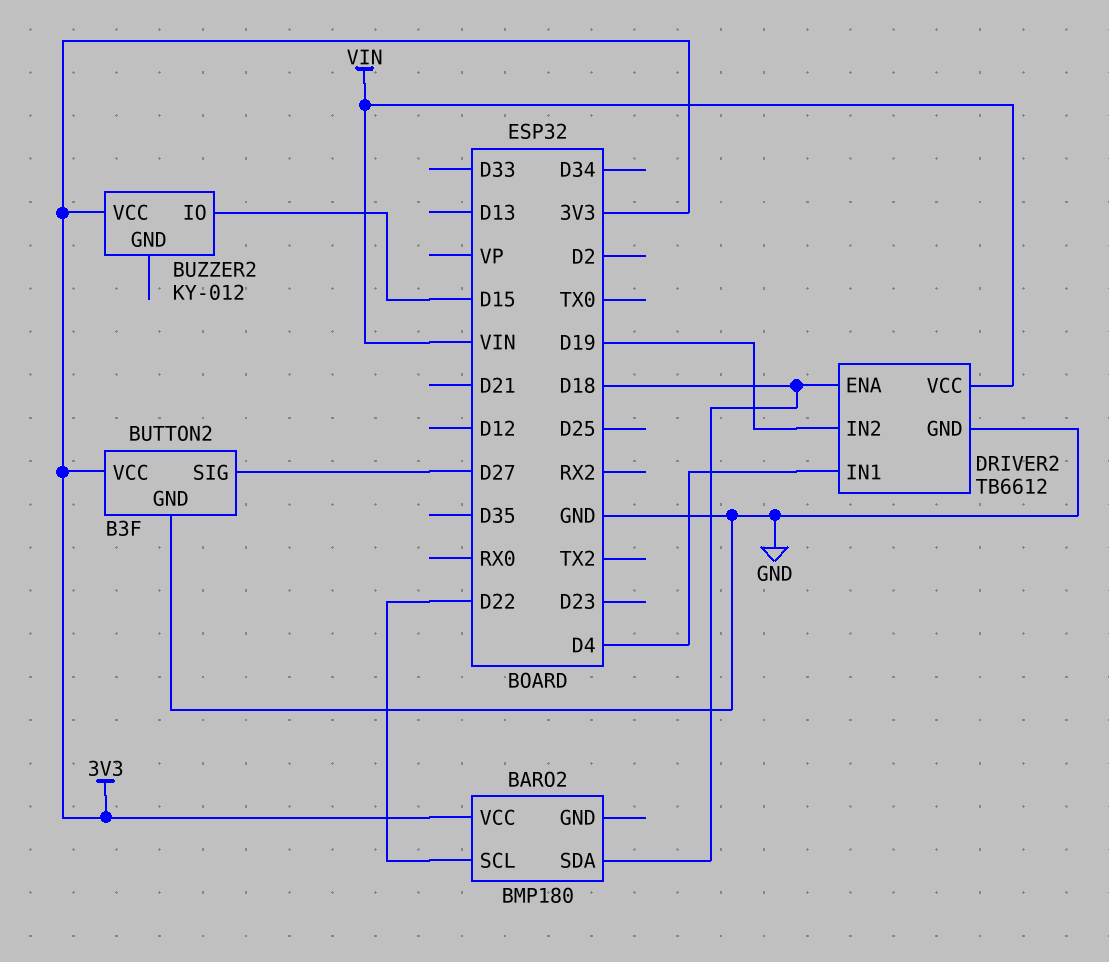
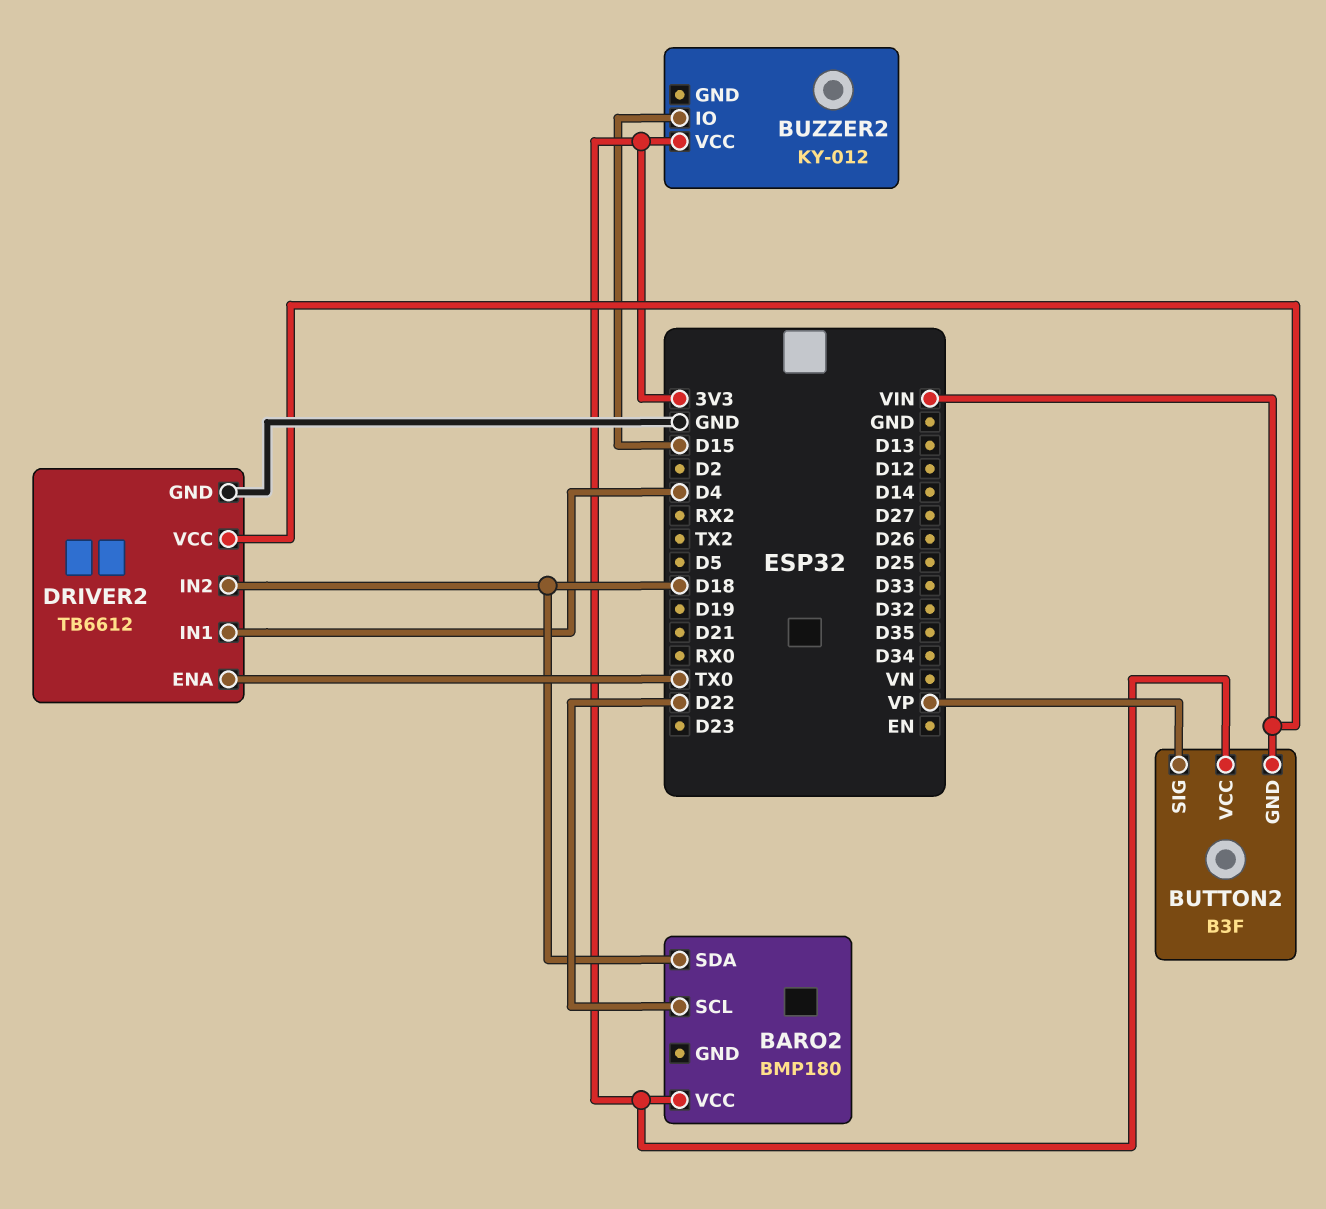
BUTTON2 pin GND: GND -> VIN
BUTTON2 pin SIG: D27 -> VP
DRIVER2 pin ENA: D18 -> TX0
DRIVER2 pin IN2: D19 -> D18

